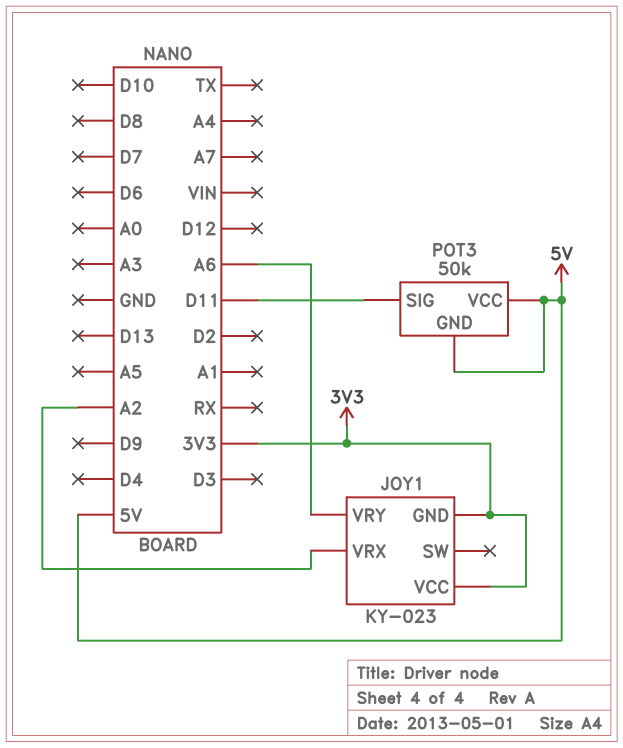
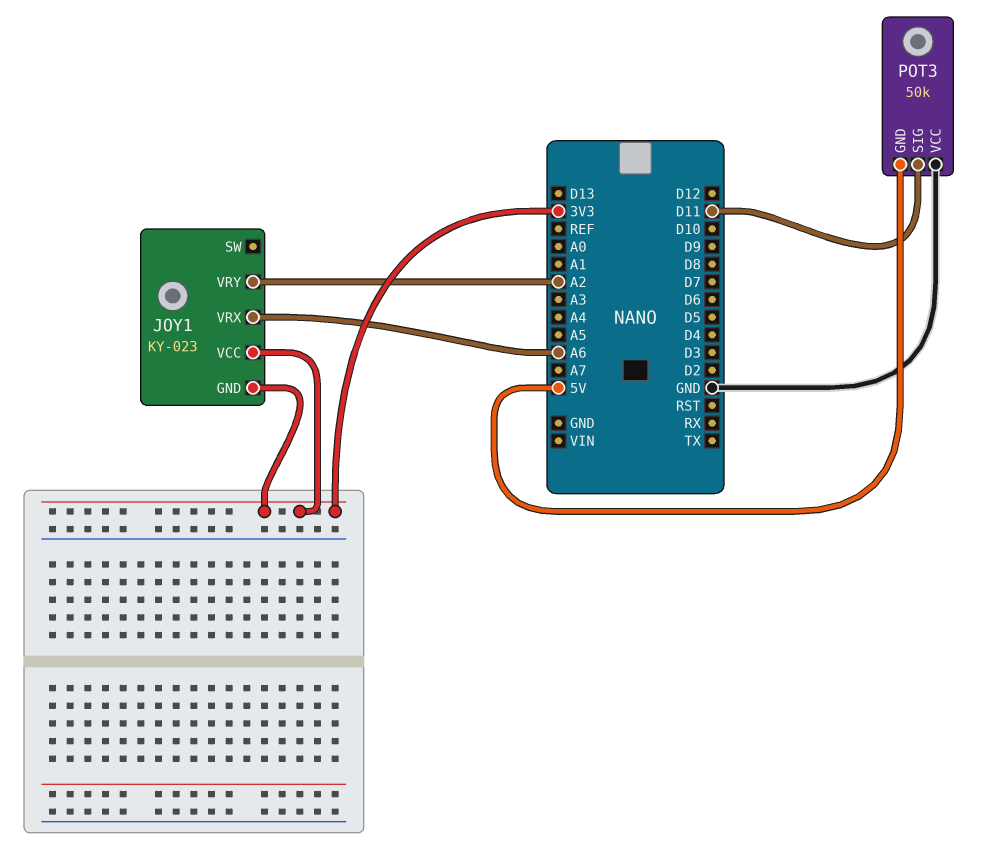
JOY1 pin VRX: A2 -> A6
JOY1 pin VRY: A6 -> A2
POT3 pin VCC: 5V -> GND

